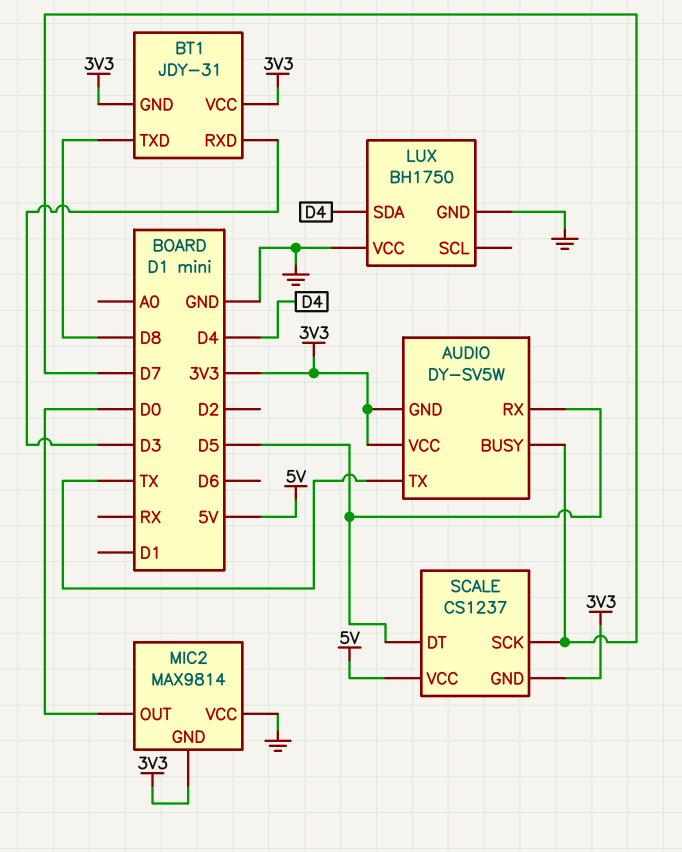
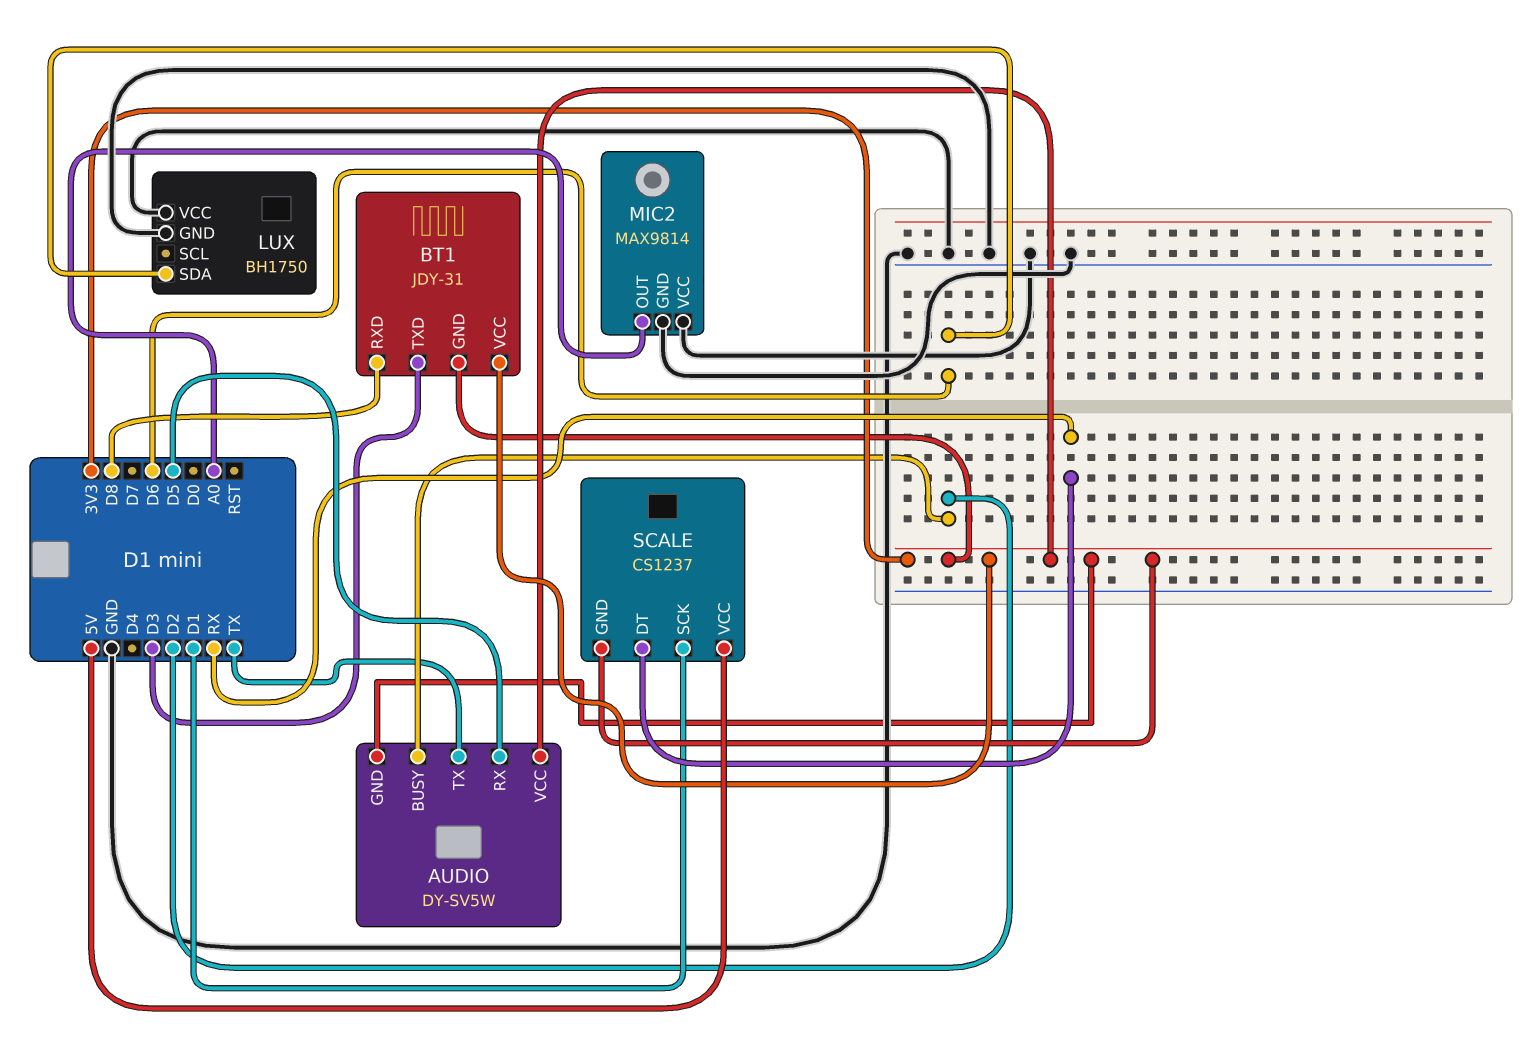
AUDIO pin BUSY: D7 -> D2
BT1 pin RXD: D3 -> D8
BT1 pin TXD: D8 -> D3
LUX pin SDA: D4 -> D6
MIC2 pin GND: 3V3 -> GND
MIC2 pin OUT: D0 -> A0
SCALE pin DT: D5 -> RX
SCALE pin SCK: D7 -> D1

